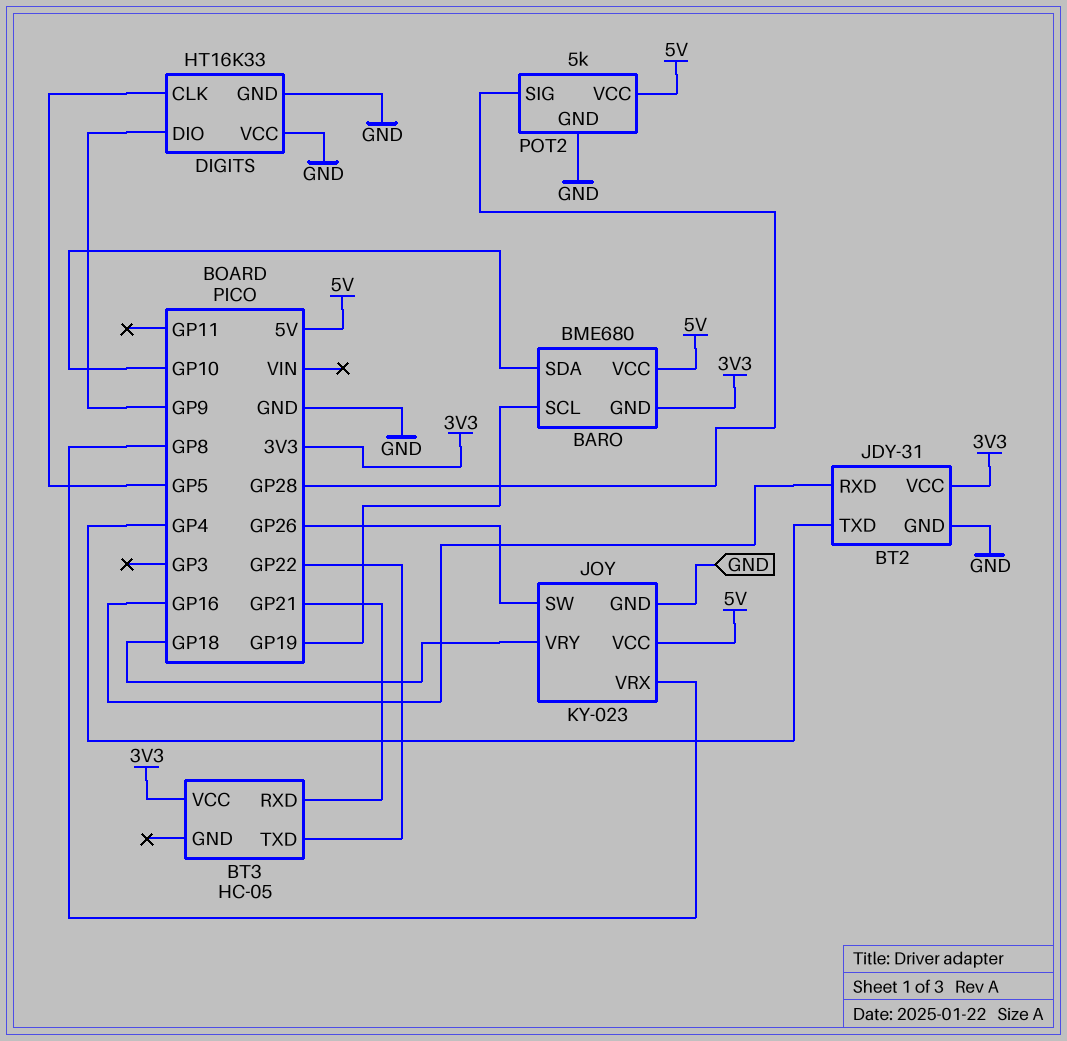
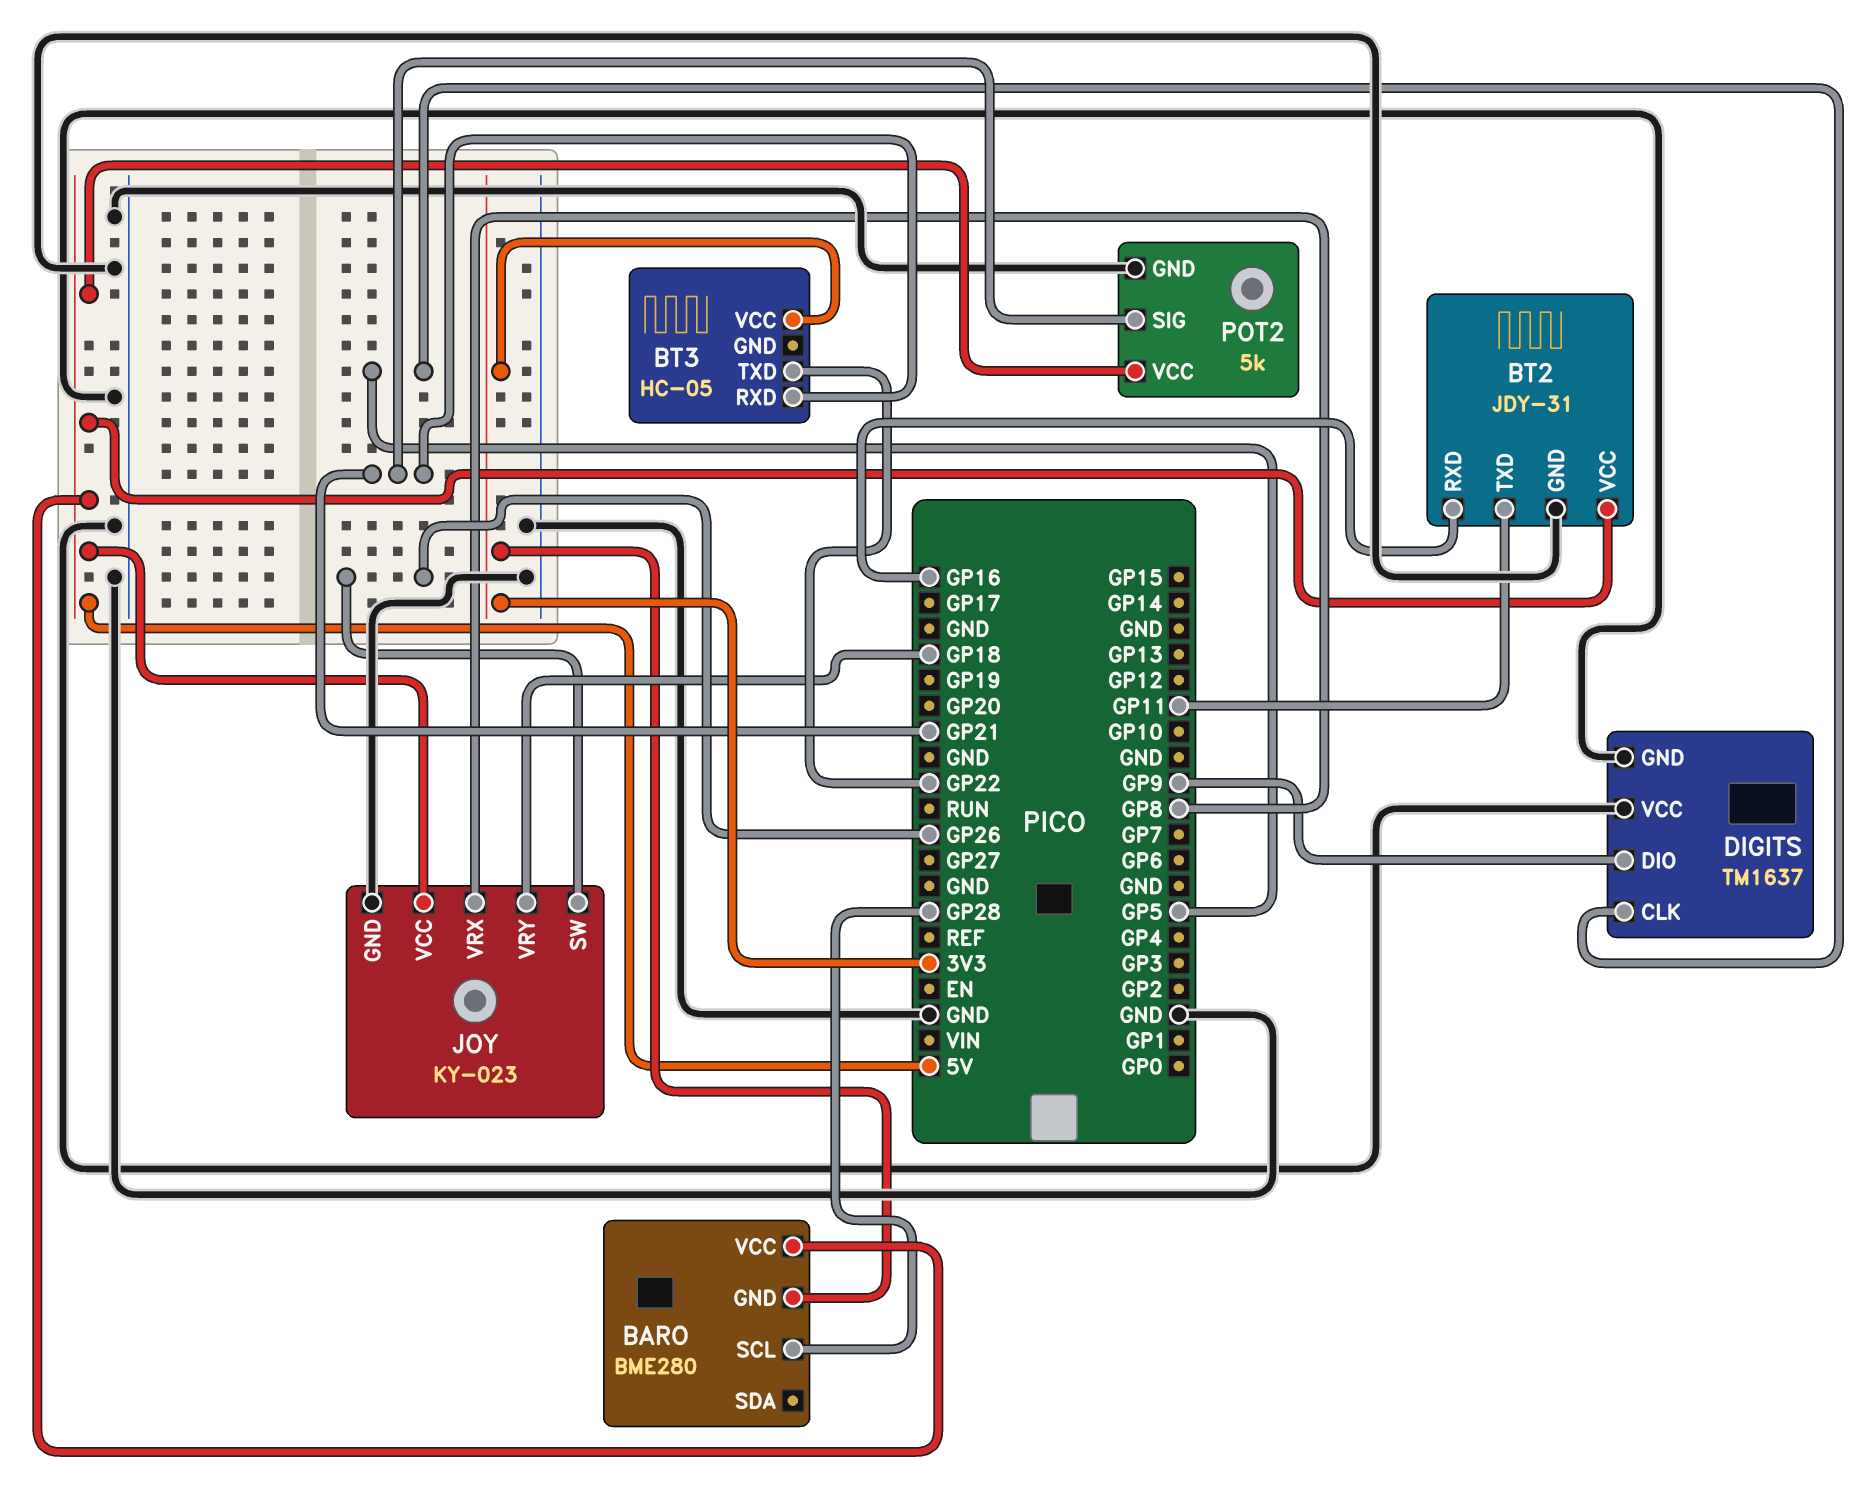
BARO: BME680 -> BME280
BARO pin SCL: GP19 -> GP28
BARO pin SDA: GP10 -> none
BT2 pin TXD: GP4 -> GP11
BT2 pin VCC: 3V3 -> 5V
DIGITS: HT16K33 -> TM1637
POT2 pin SIG: GP28 -> GP21

